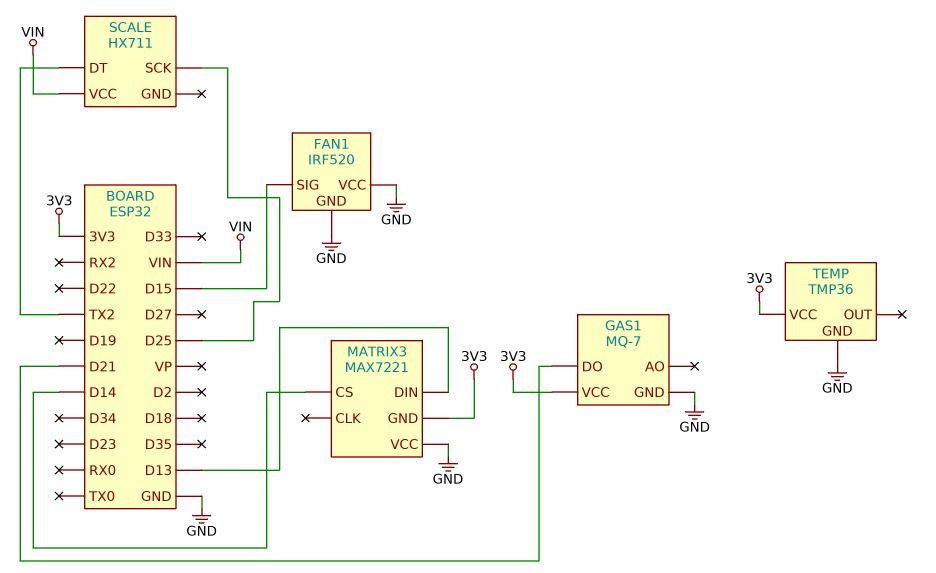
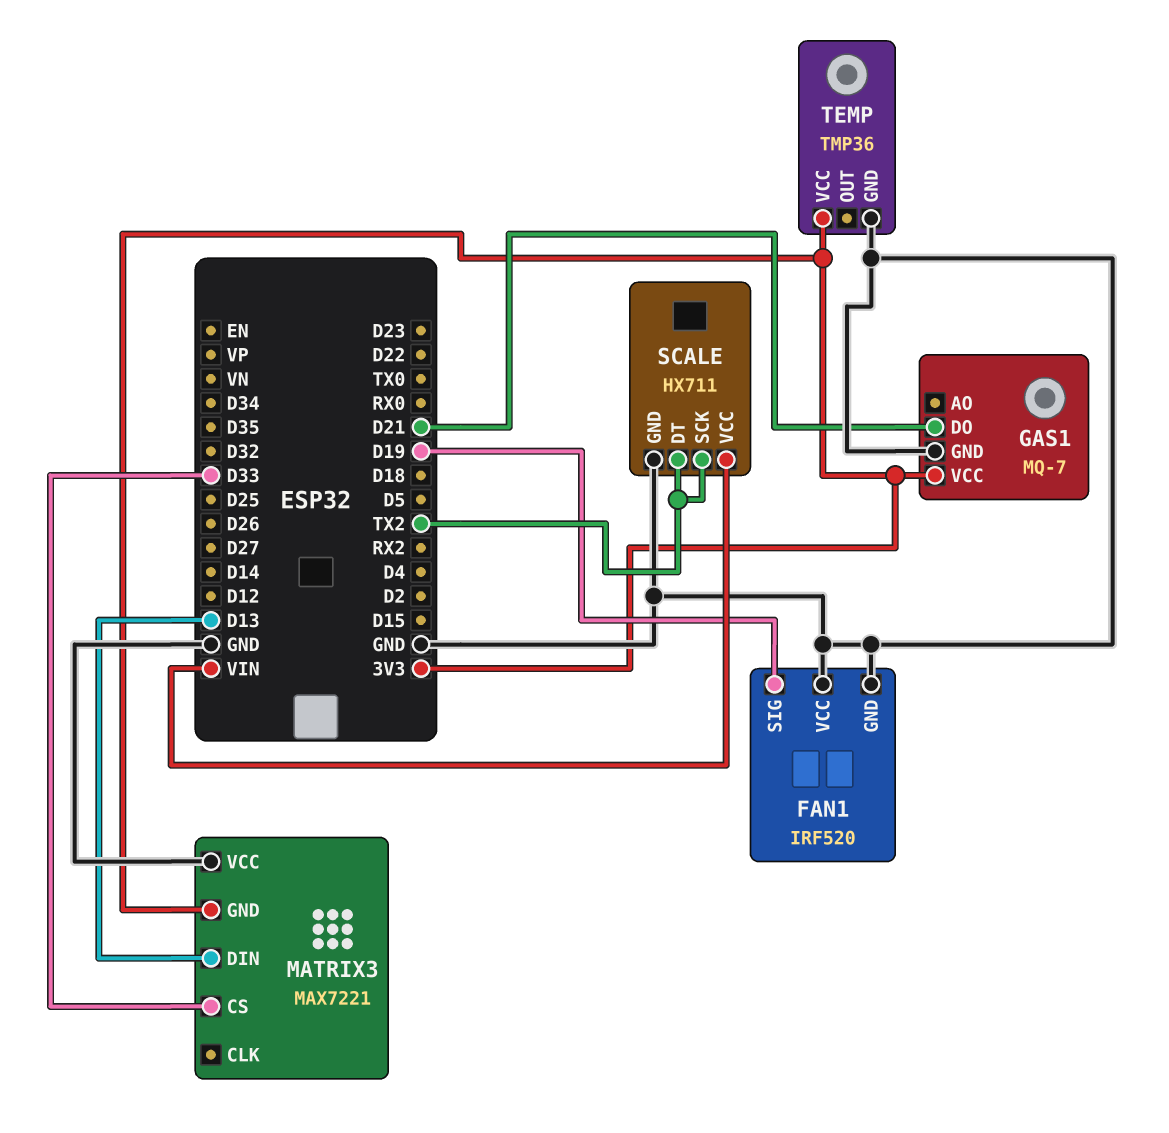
FAN1 pin SIG: D15 -> D19
MATRIX3 pin CS: D14 -> D33
SCALE pin GND: none -> GND
SCALE pin SCK: D25 -> TX2

